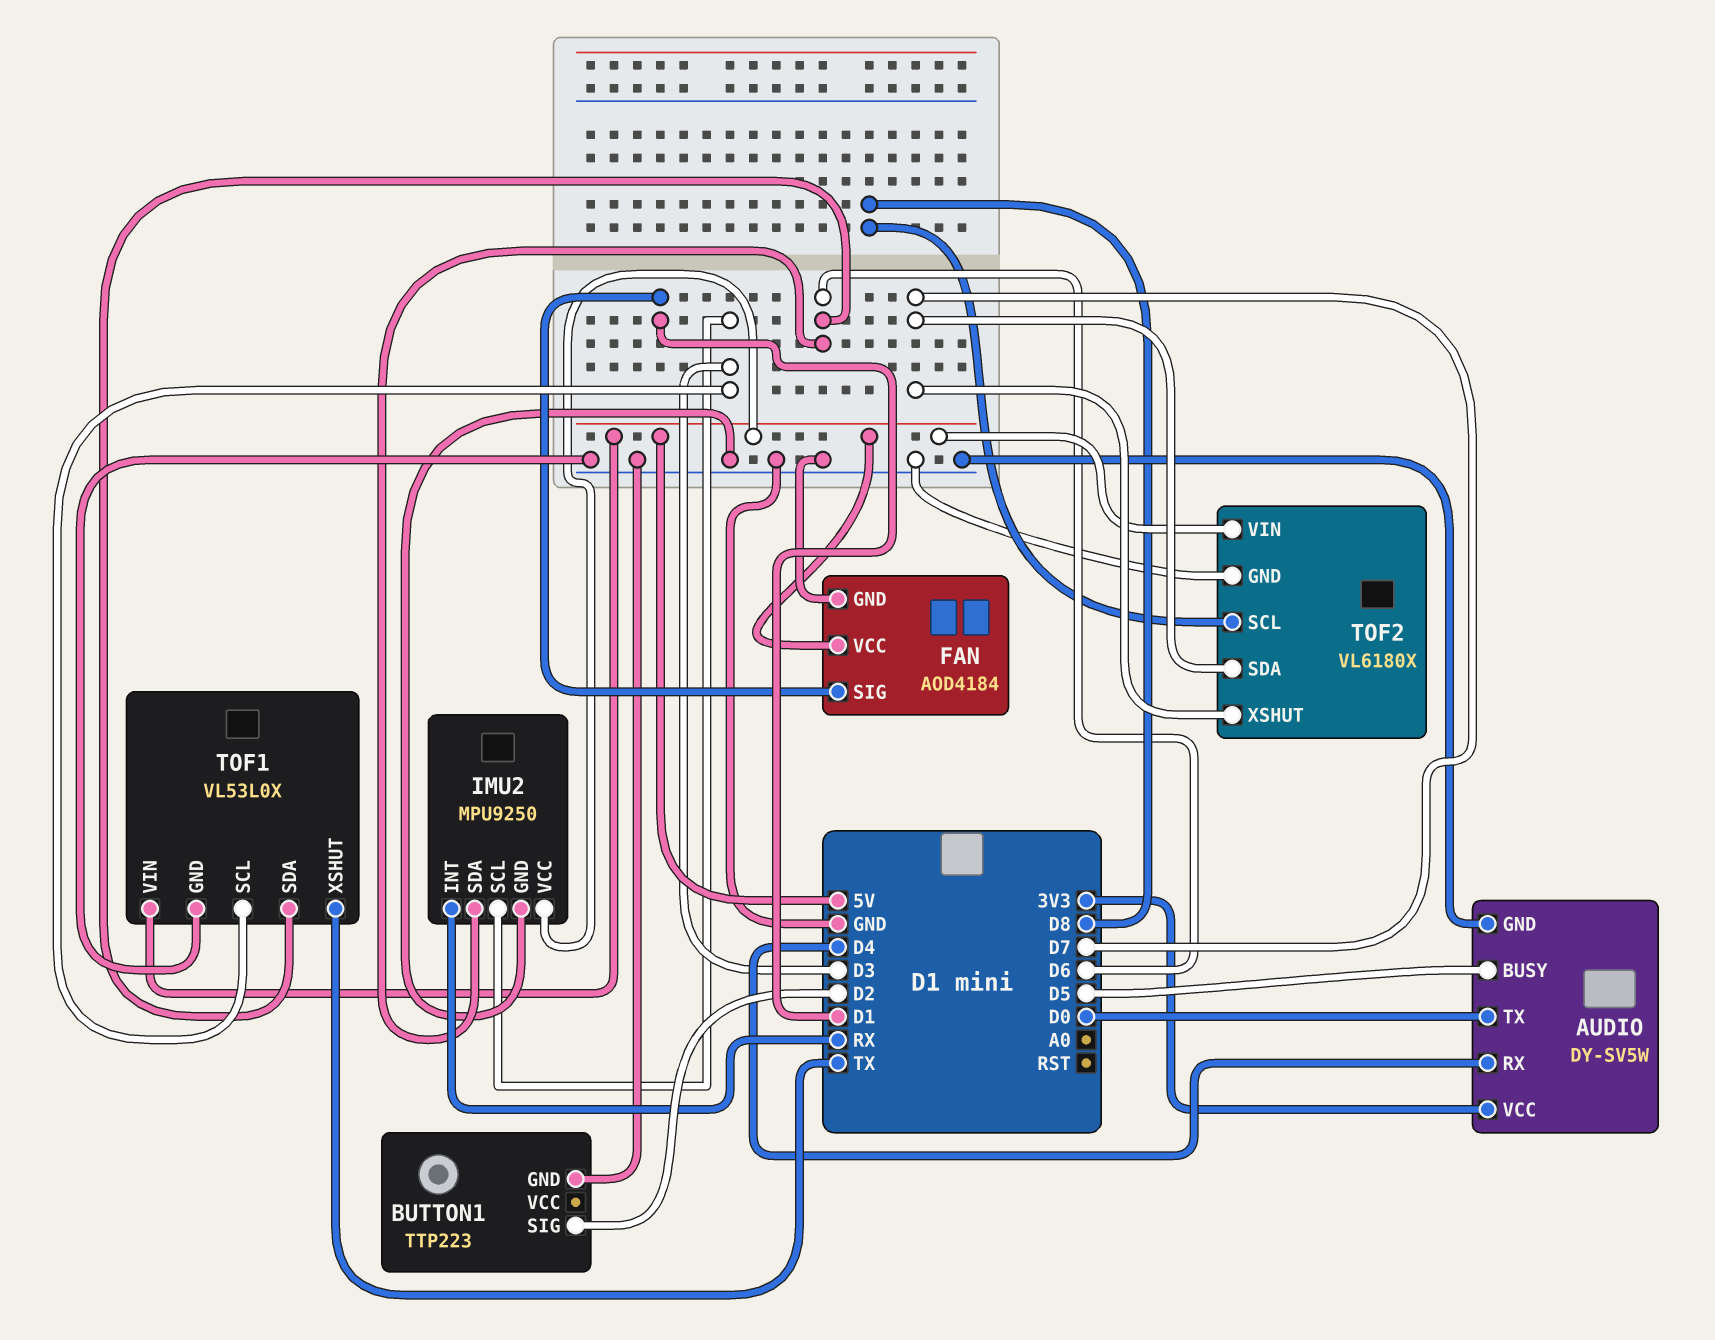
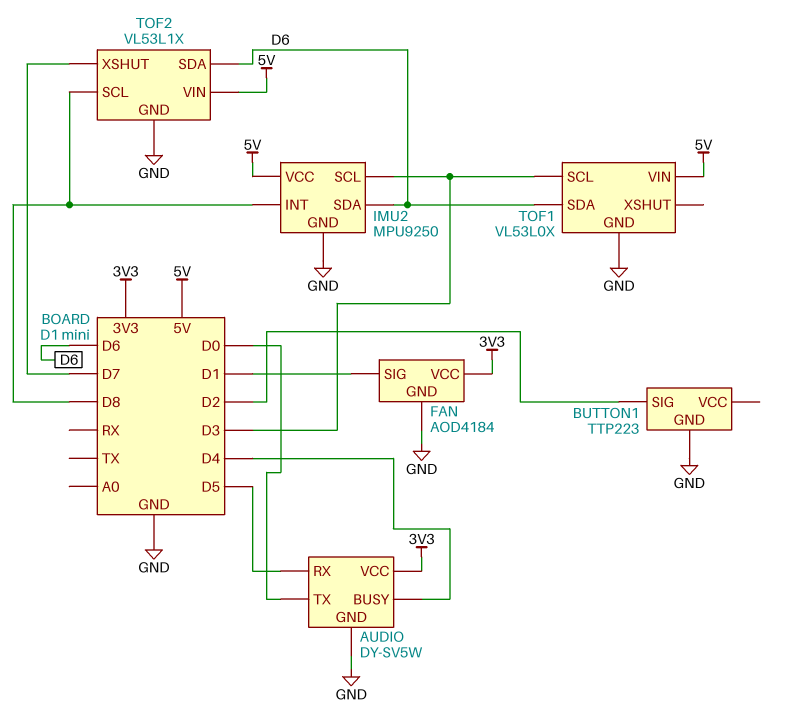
AUDIO pin BUSY: D5 -> D4
AUDIO pin RX: D4 -> D5
FAN pin VCC: 5V -> 3V3
IMU2 pin INT: RX -> D8
TOF1 pin XSHUT: TX -> none
TOF2: VL6180X -> VL53L1X
TOF2 pin SDA: D7 -> D6

